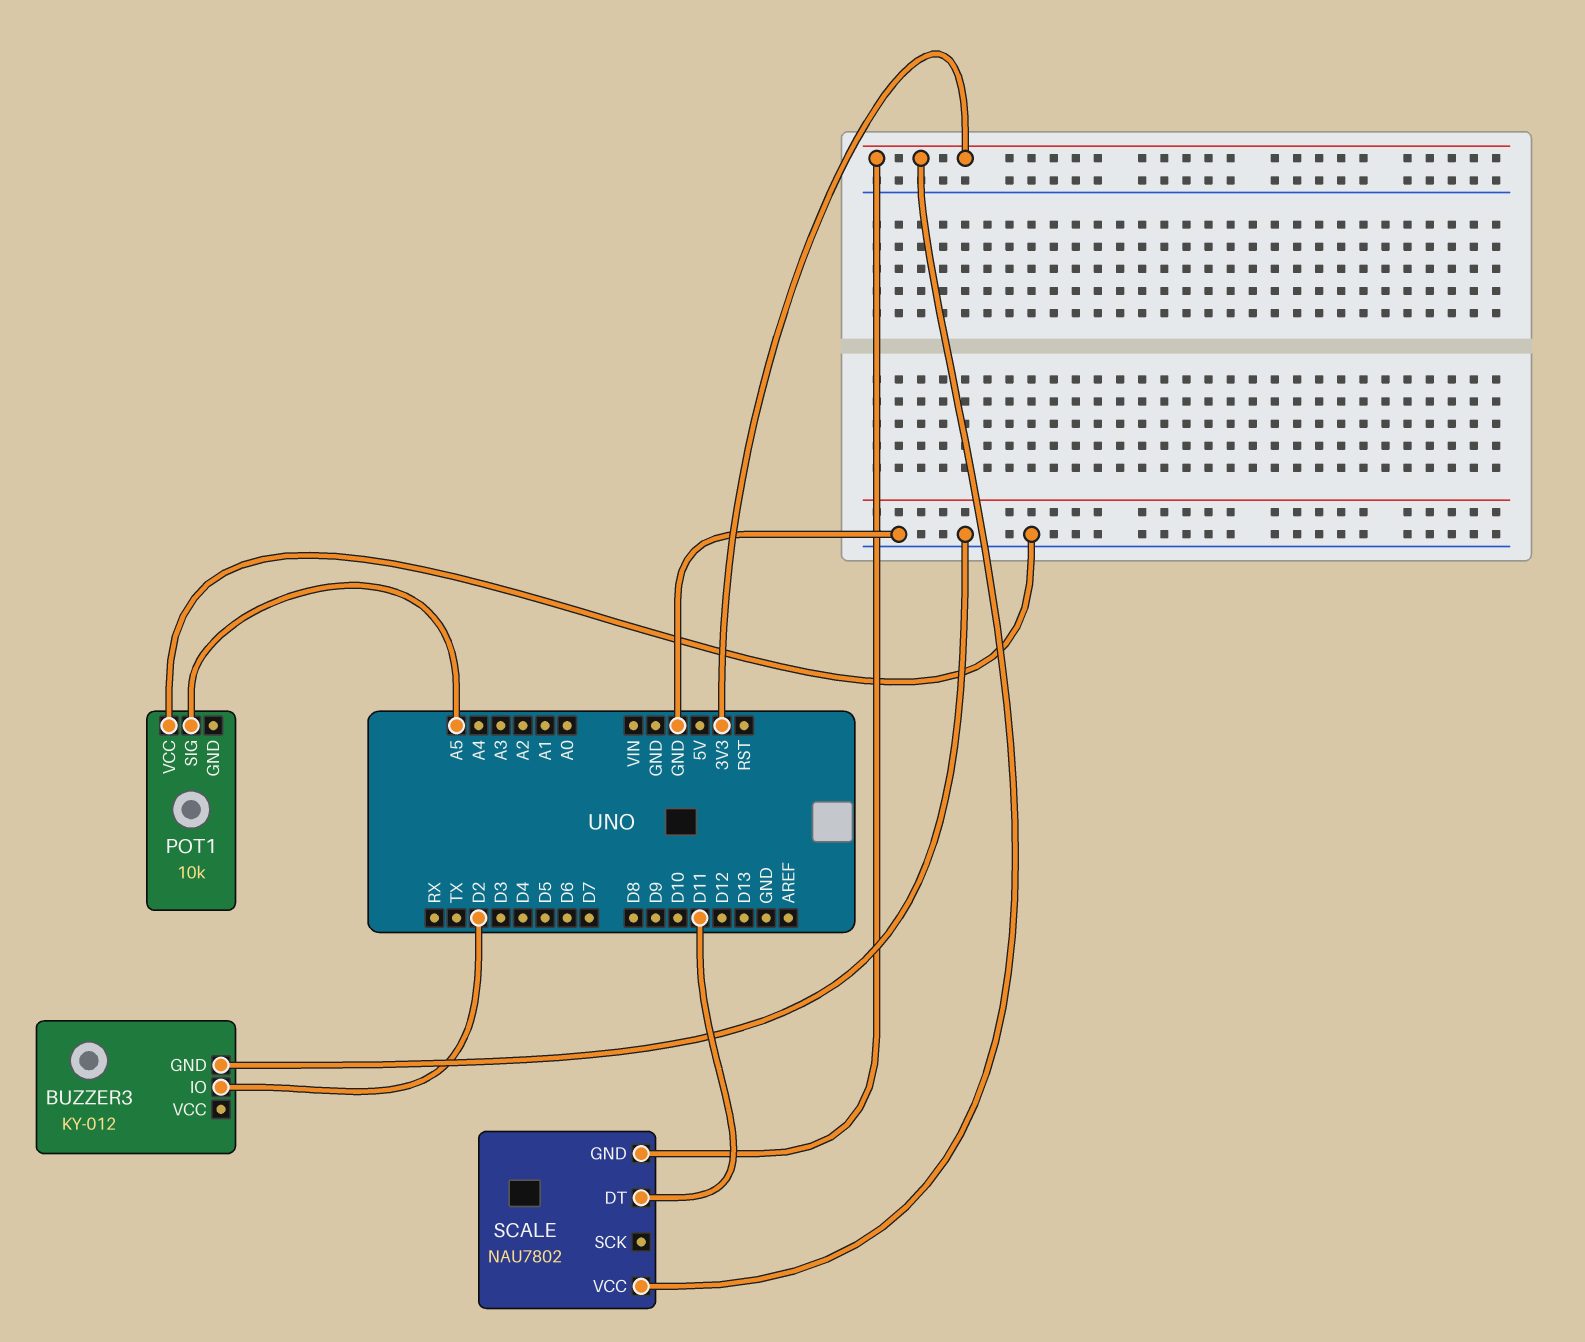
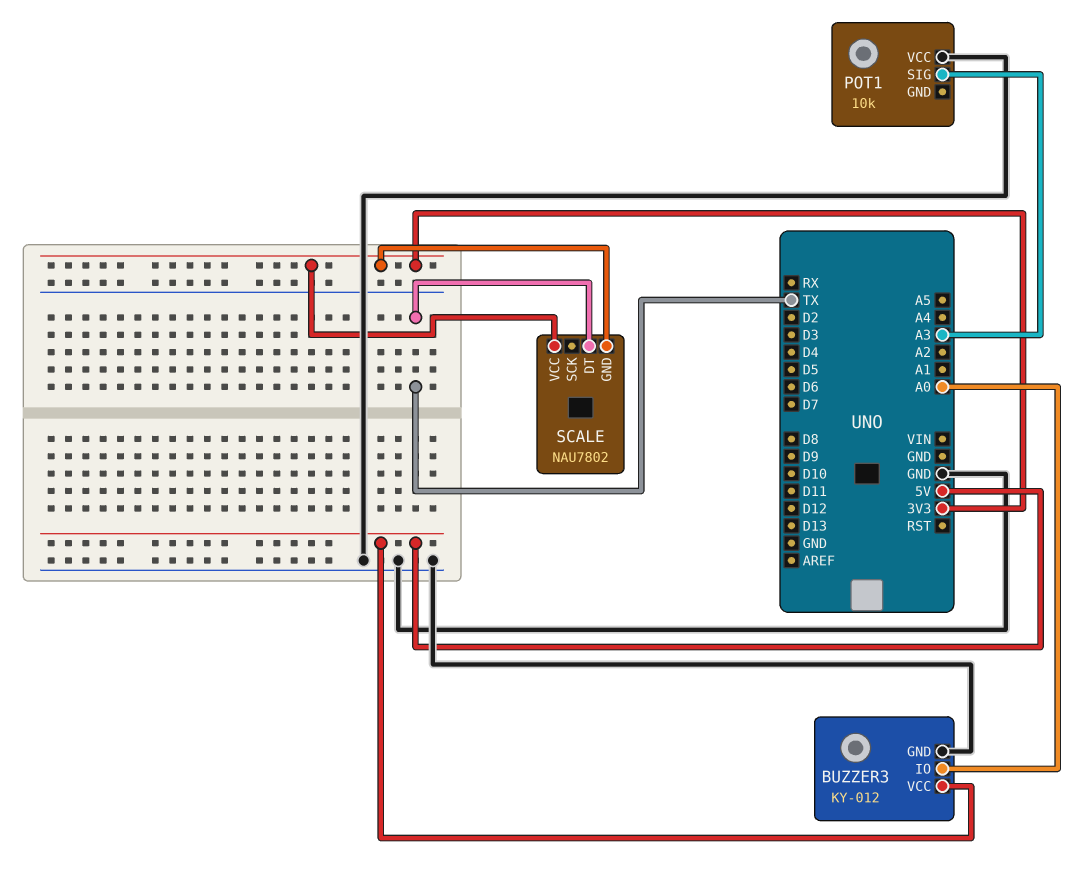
BUZZER3 pin IO: D2 -> A0
BUZZER3 pin VCC: none -> 5V
POT1 pin SIG: A5 -> A3
SCALE pin DT: D11 -> TX

